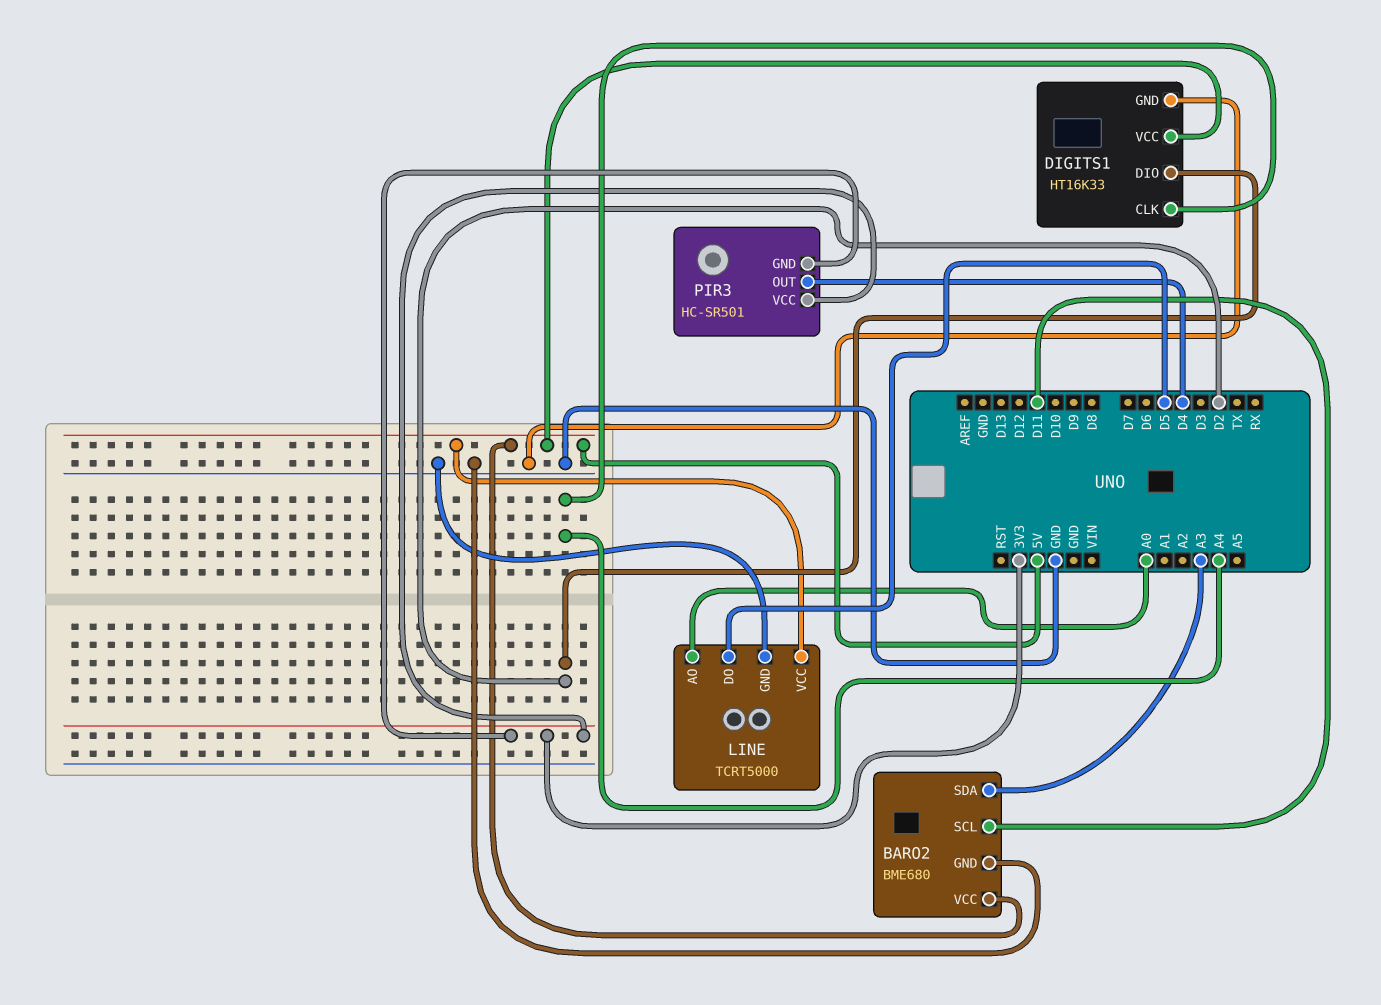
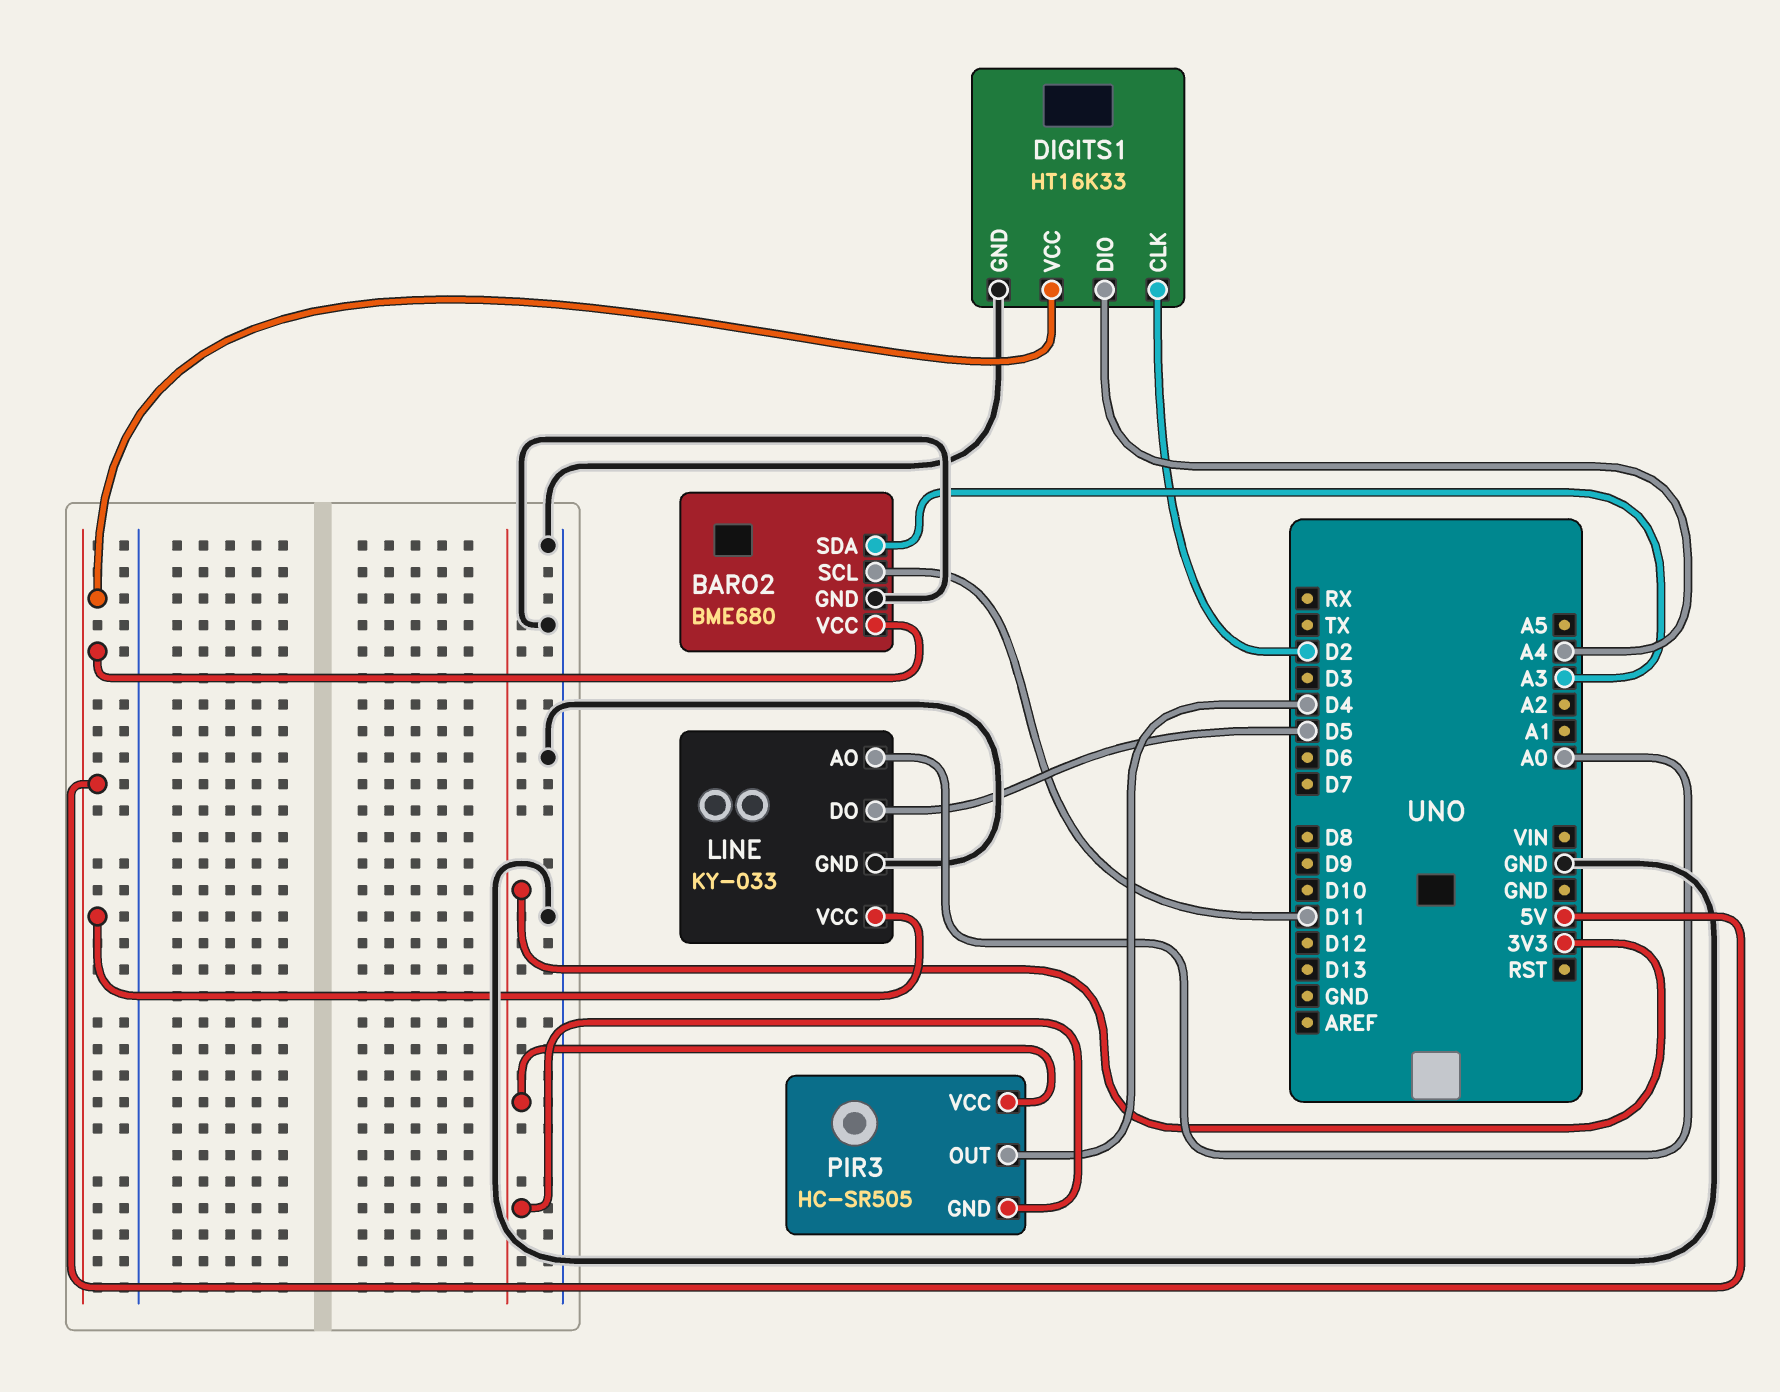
DIGITS1 pin CLK: A4 -> D2
DIGITS1 pin DIO: D2 -> A4
LINE: TCRT5000 -> KY-033
PIR3: HC-SR501 -> HC-SR505

